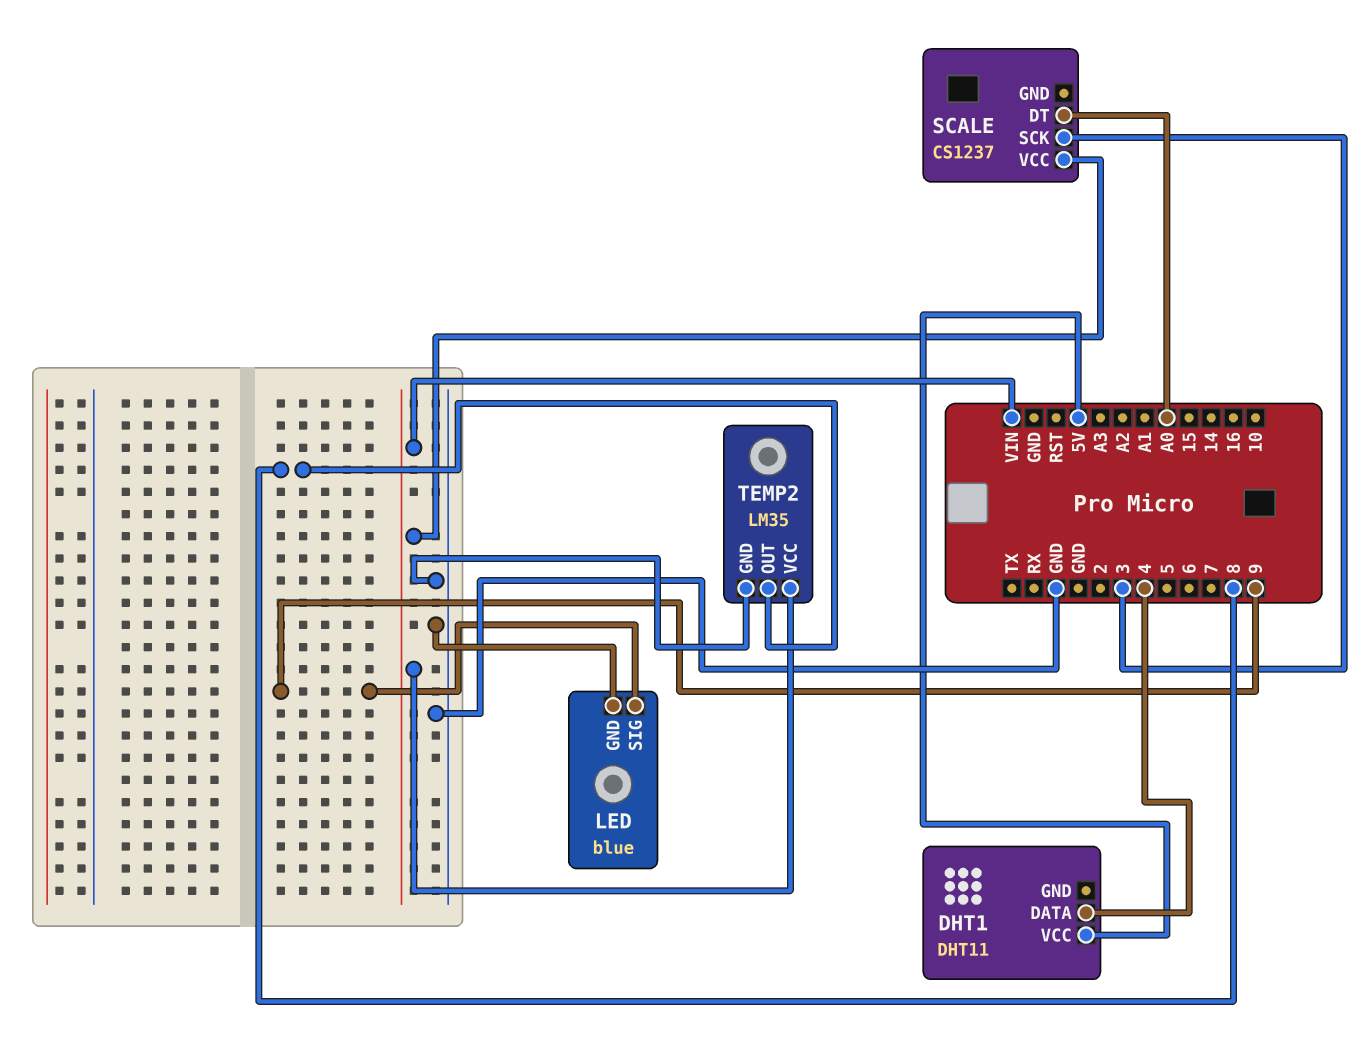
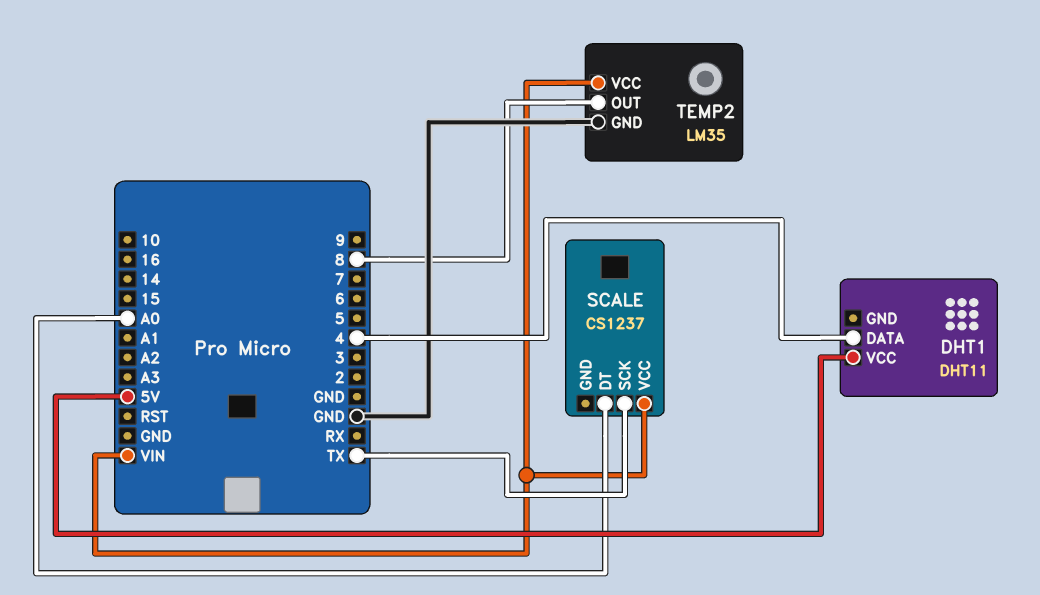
LED: blue -> none
LED pin GND: GND -> none
LED pin SIG: 9 -> none
SCALE pin SCK: 3 -> TX

